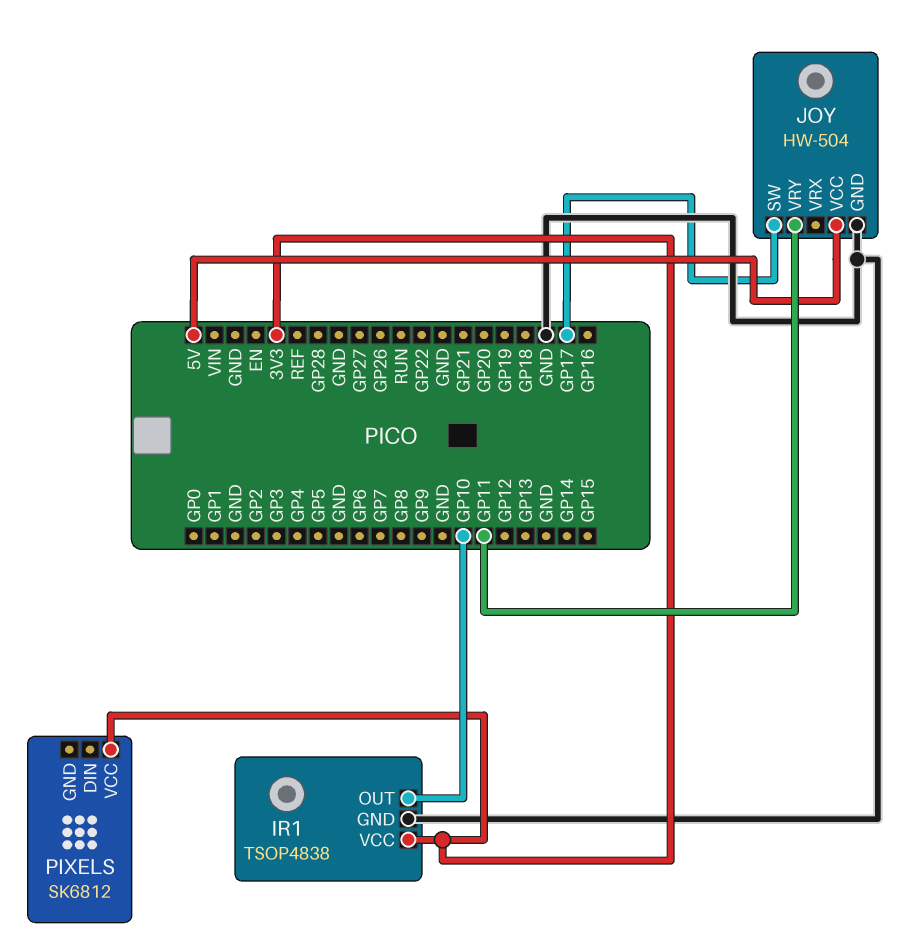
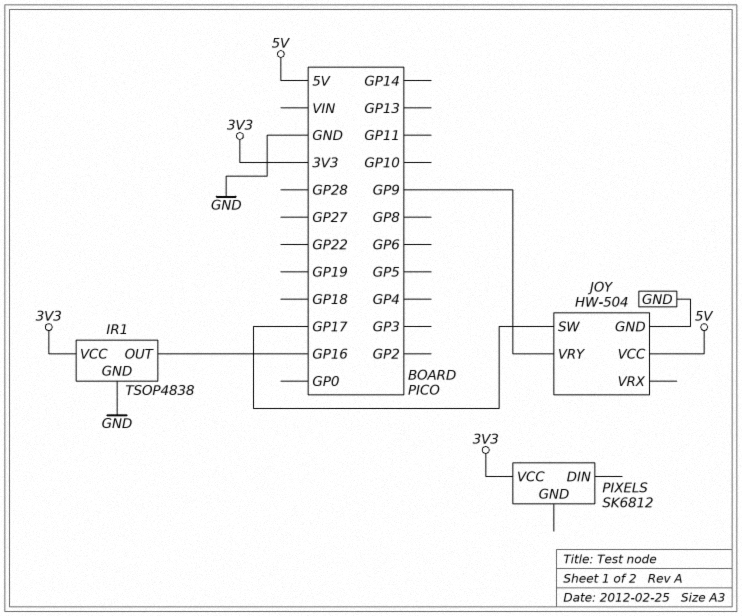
IR1 pin OUT: GP10 -> GP16
JOY pin VRY: GP11 -> GP9

